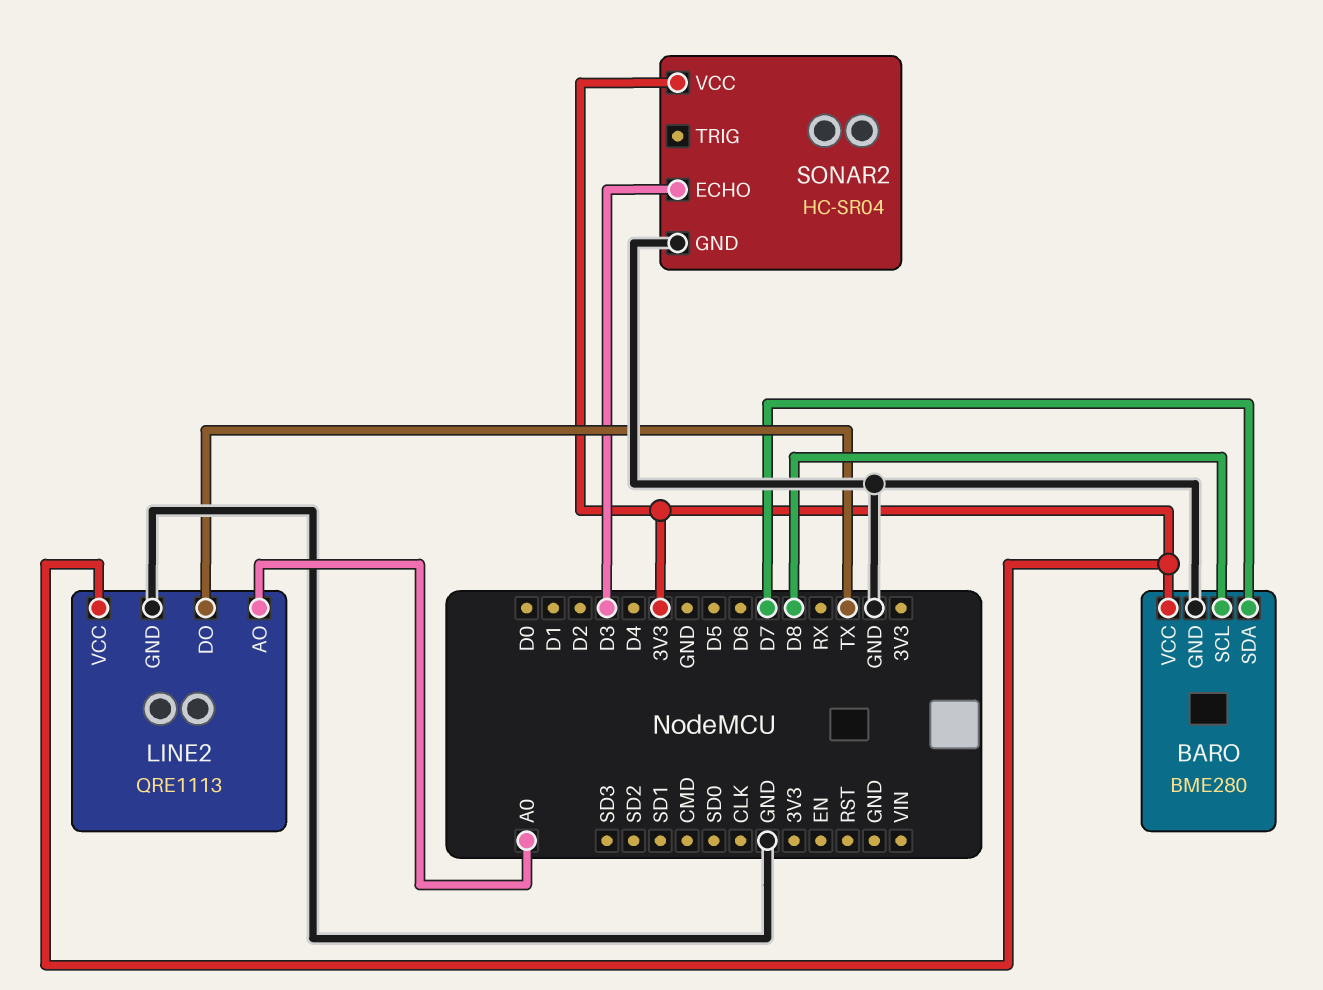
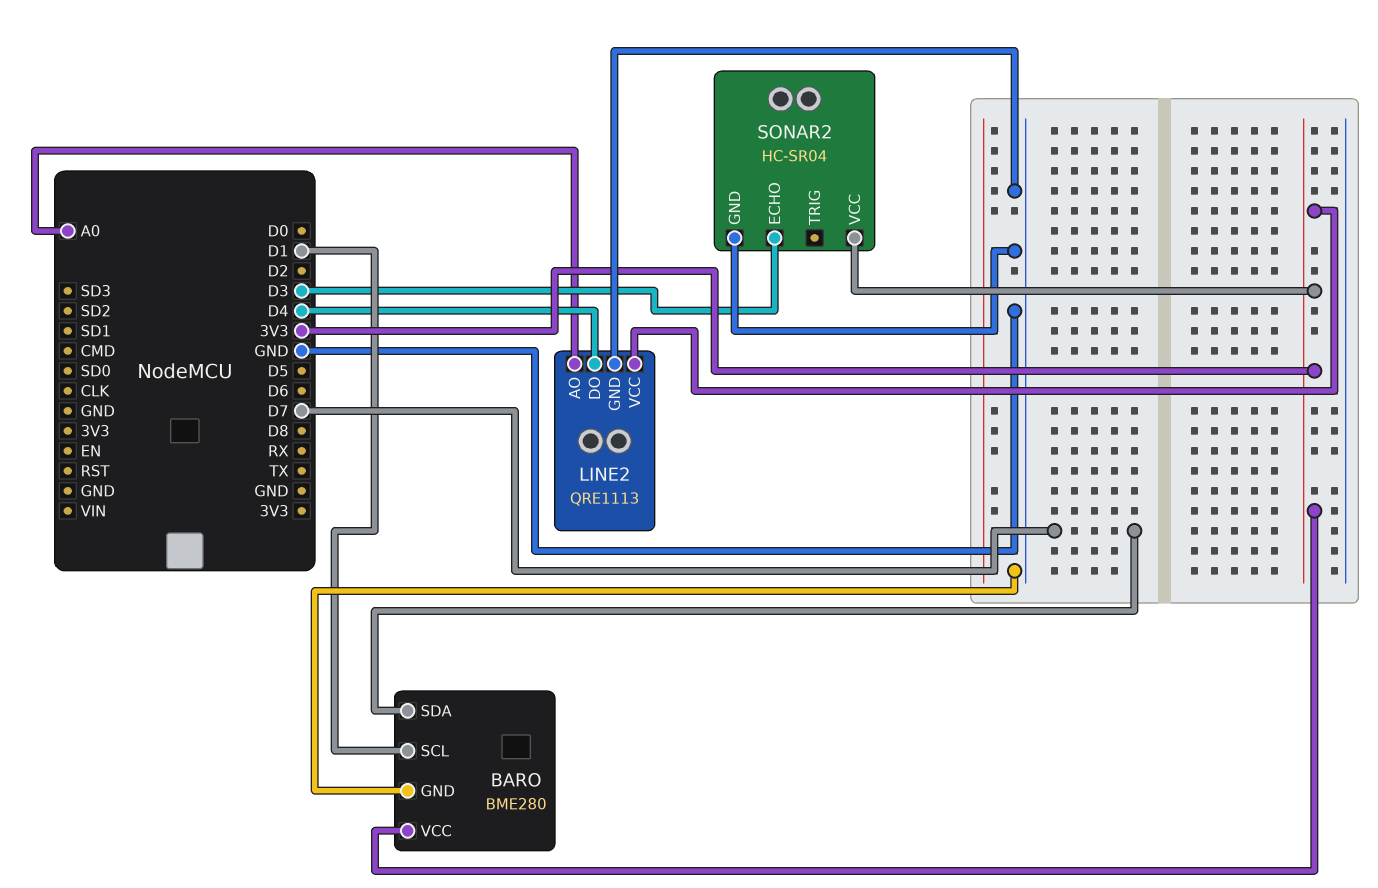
BARO pin SCL: D8 -> D1
LINE2 pin DO: TX -> D4

